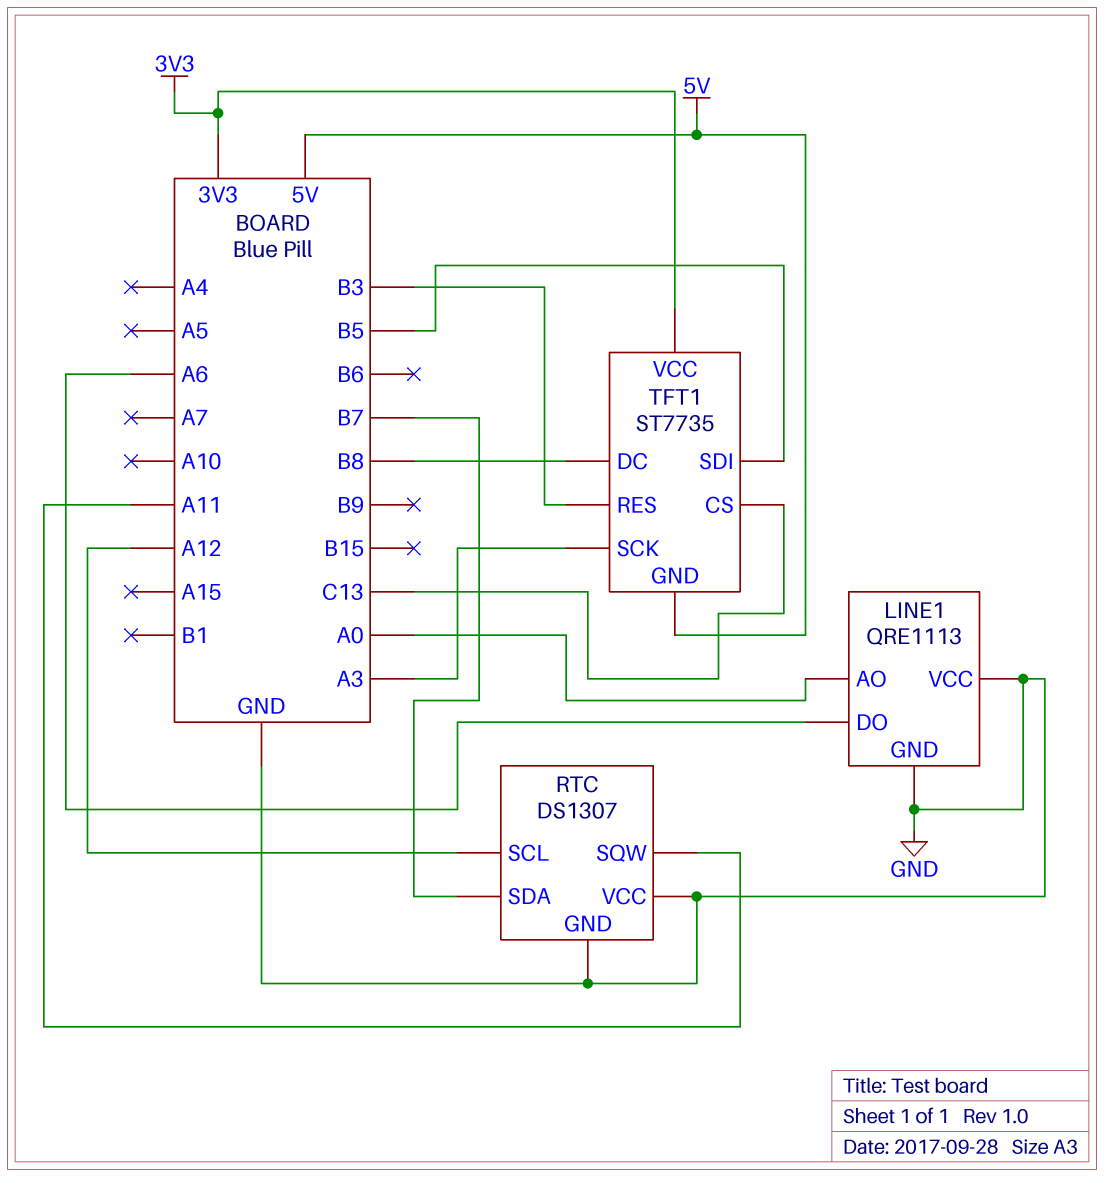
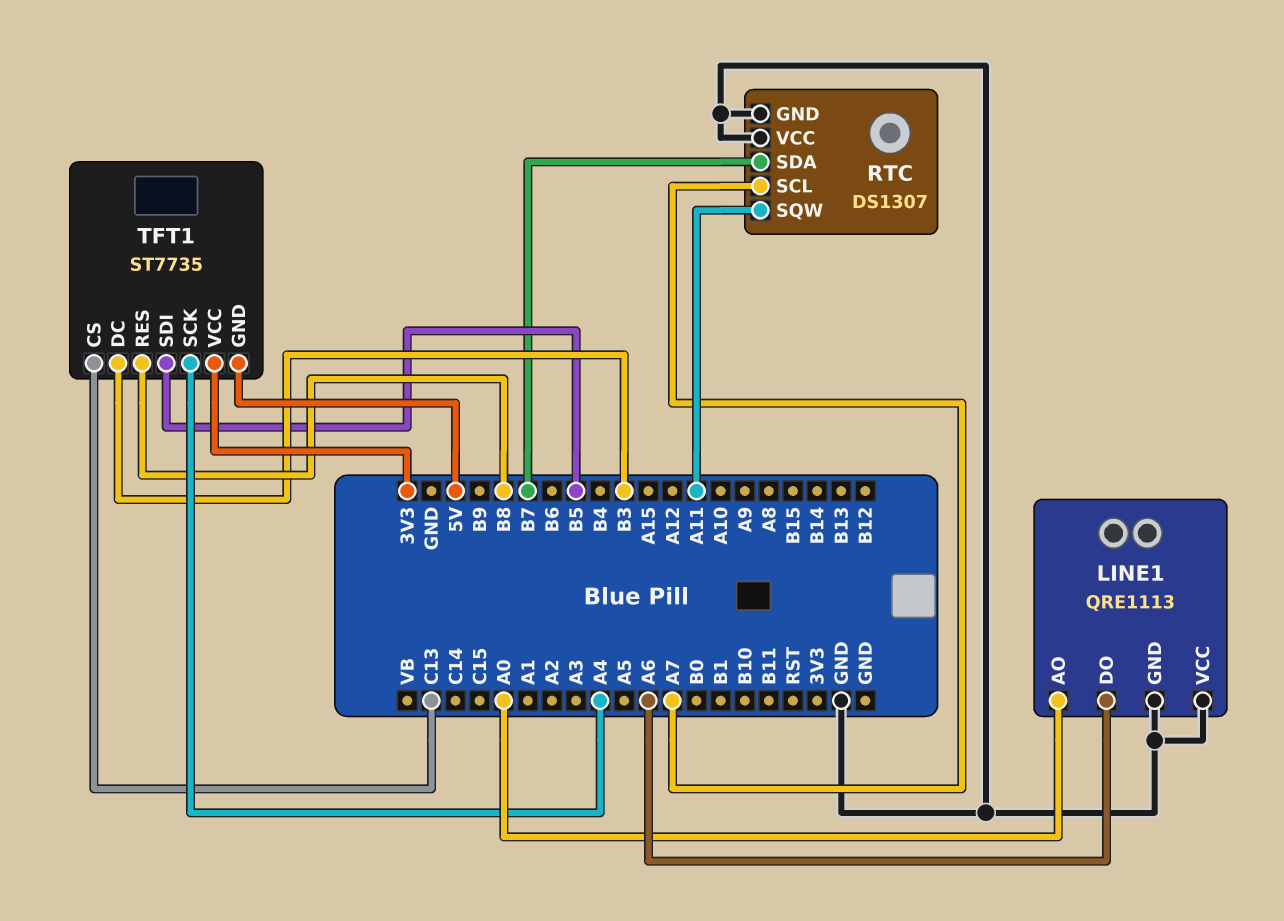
RTC pin SCL: A12 -> A7
TFT1 pin DC: B8 -> B3
TFT1 pin RES: B3 -> B8
TFT1 pin SCK: A3 -> A4

